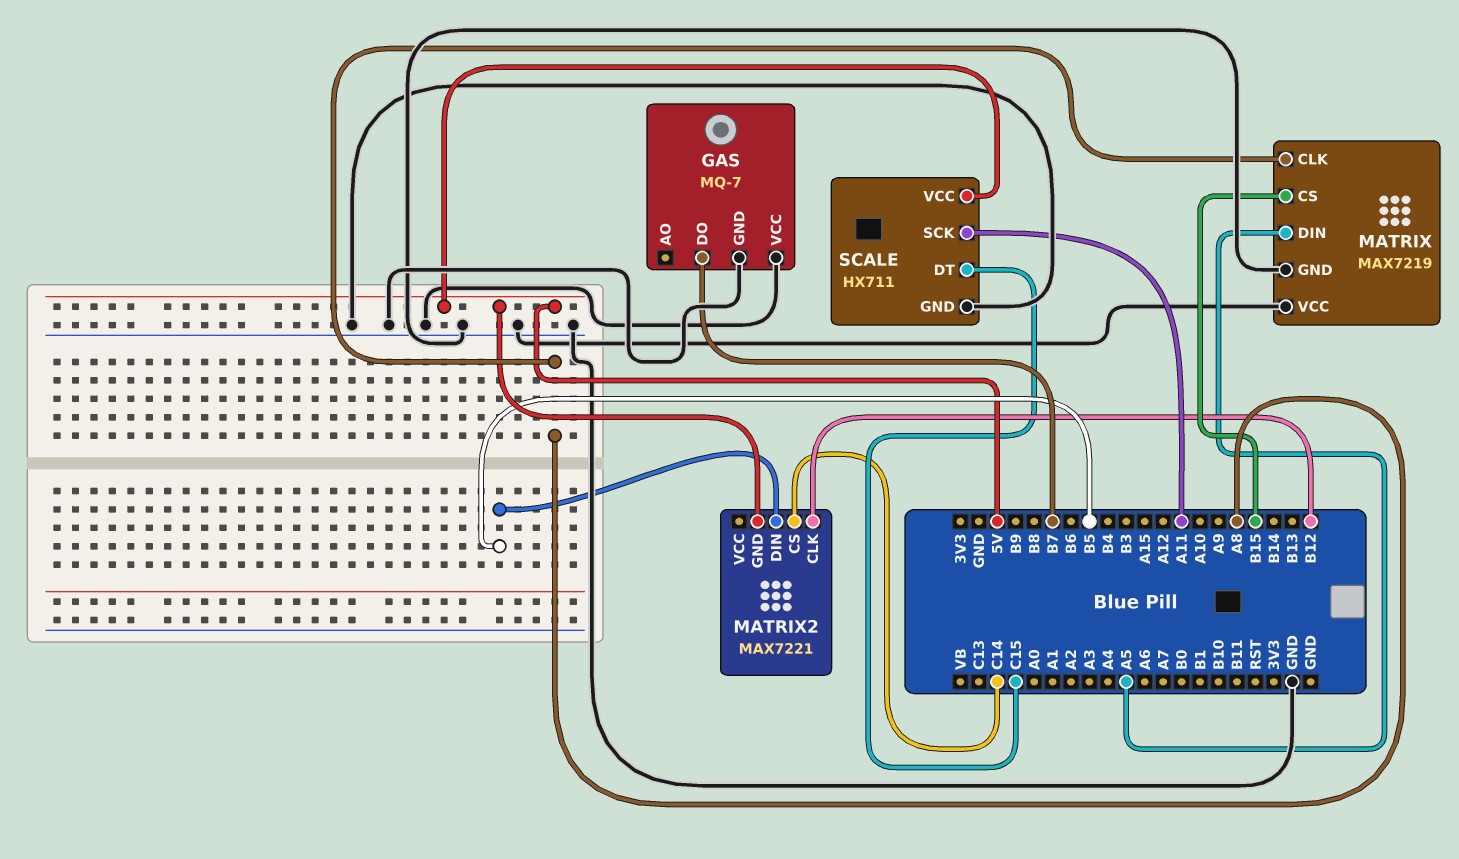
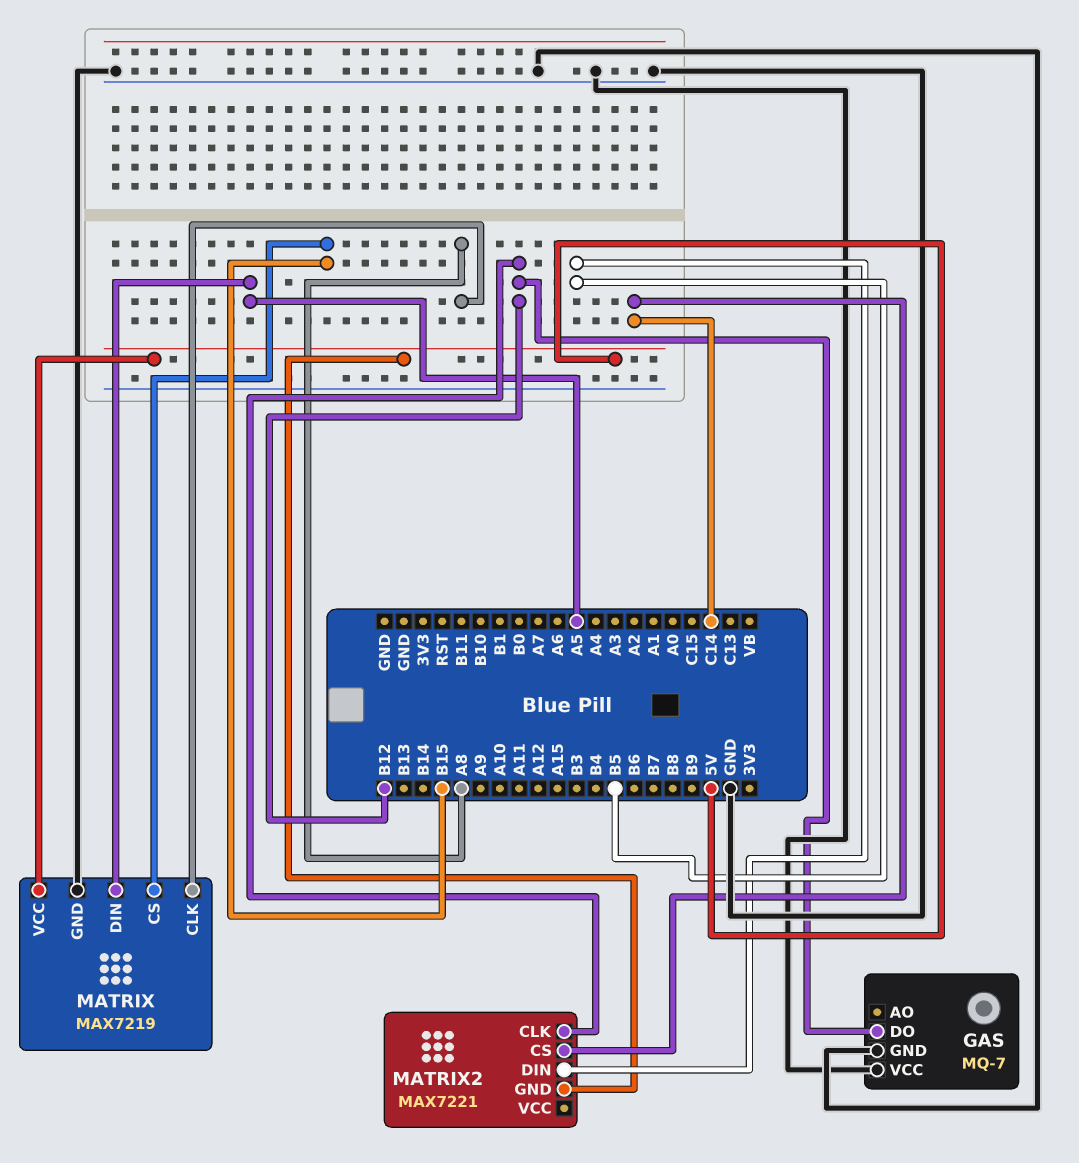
GAS pin DO: B7 -> B12
MATRIX pin VCC: GND -> 5V
SCALE: HX711 -> none
SCALE pin DT: C15 -> none
SCALE pin GND: GND -> none
SCALE pin SCK: A11 -> none
SCALE pin VCC: 5V -> none

